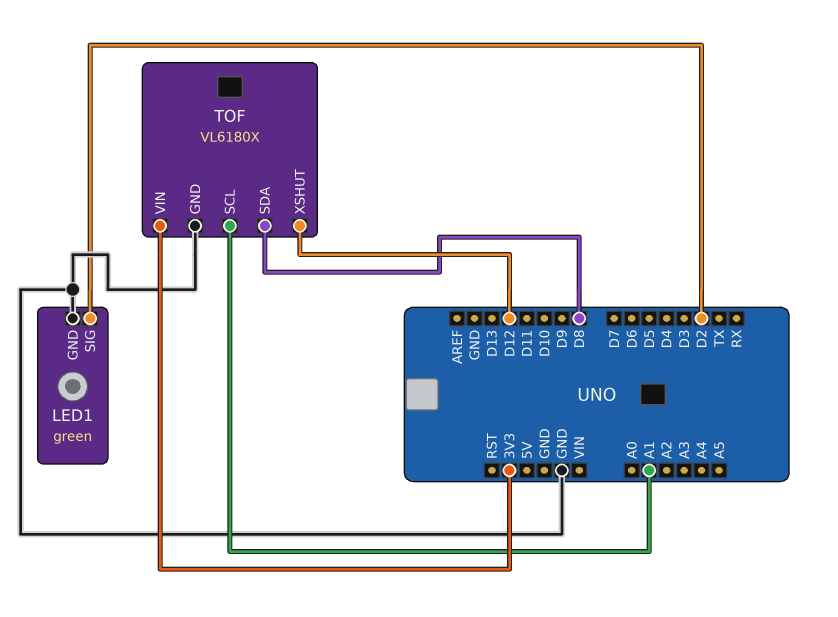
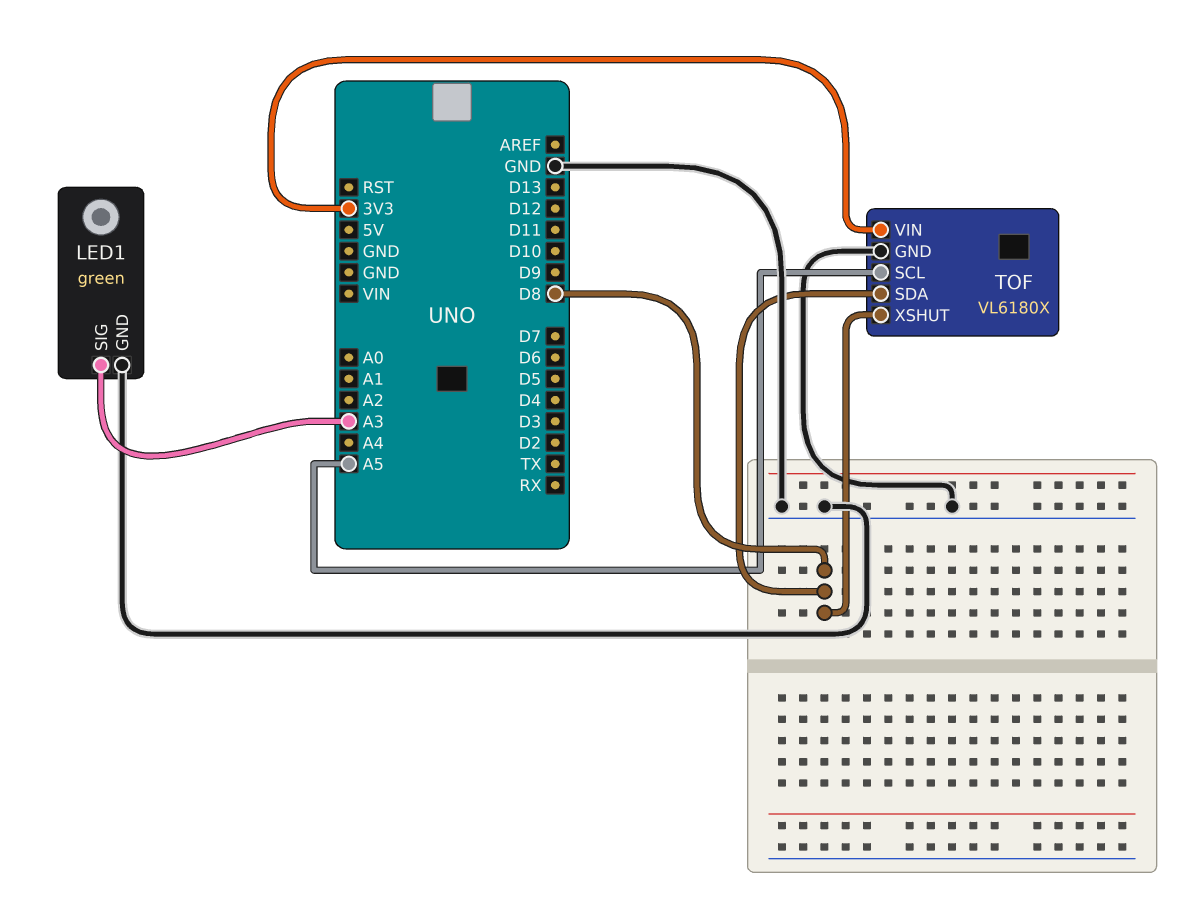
LED1 pin SIG: D2 -> A3
TOF pin SCL: A1 -> A5
TOF pin XSHUT: D12 -> D8

